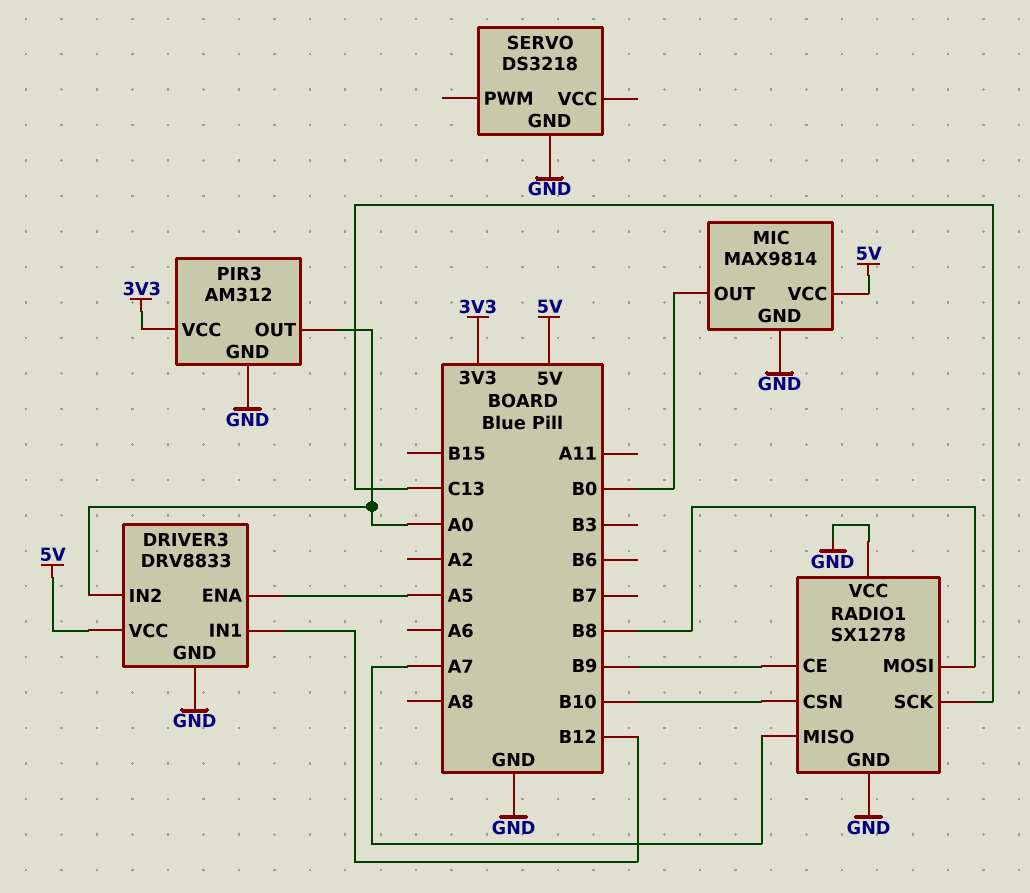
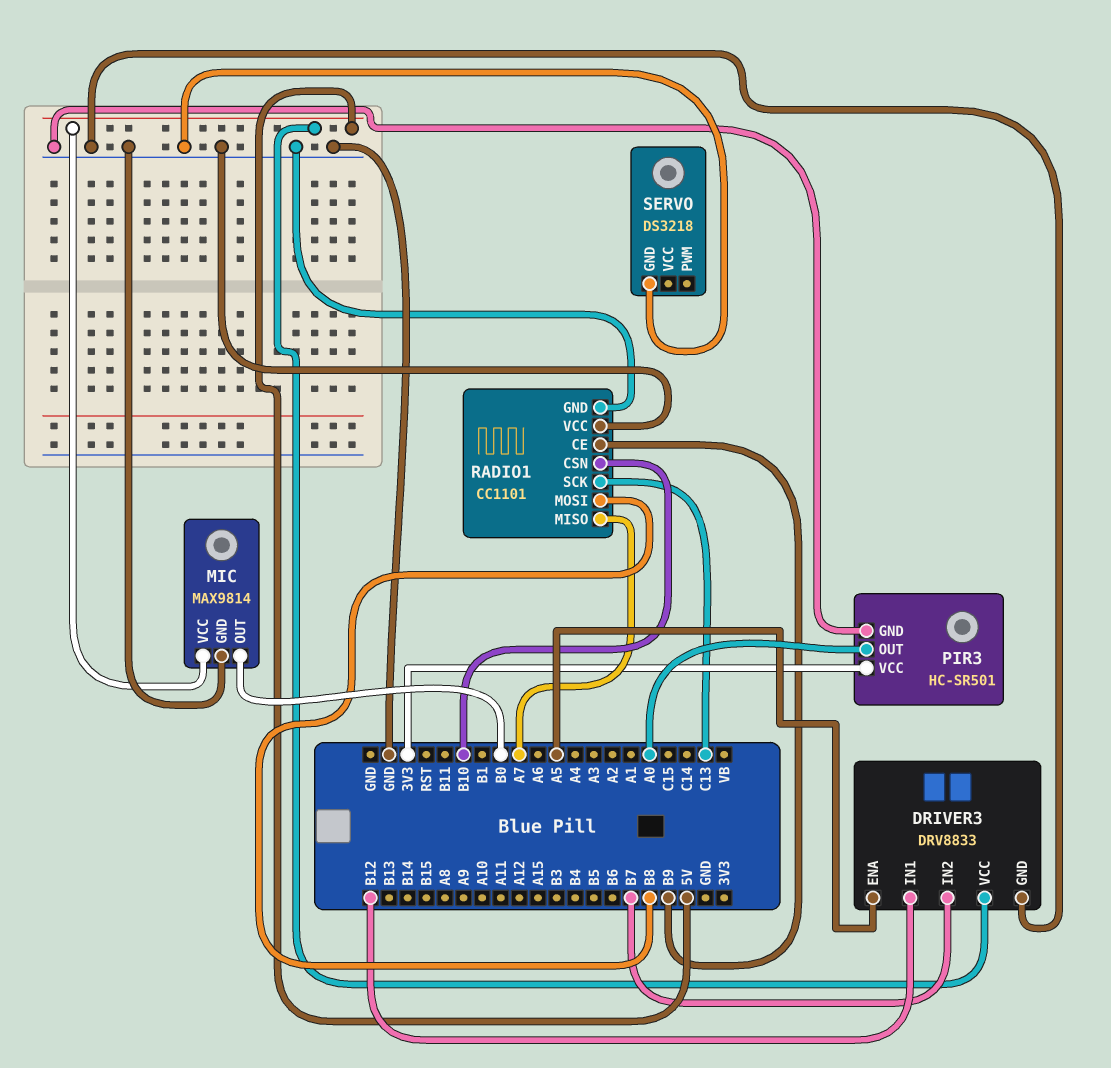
DRIVER3 pin IN2: A0 -> B7
PIR3: AM312 -> HC-SR501
RADIO1: SX1278 -> CC1101

